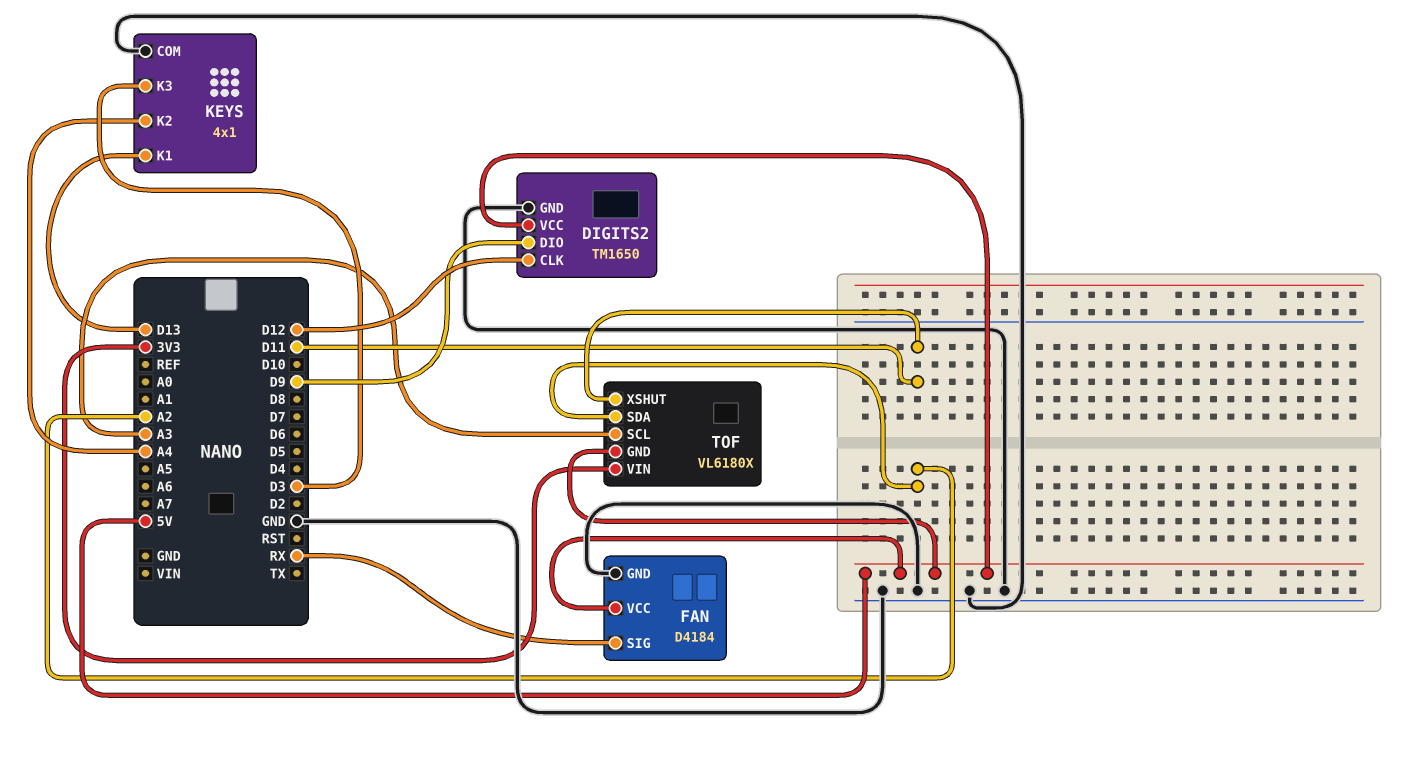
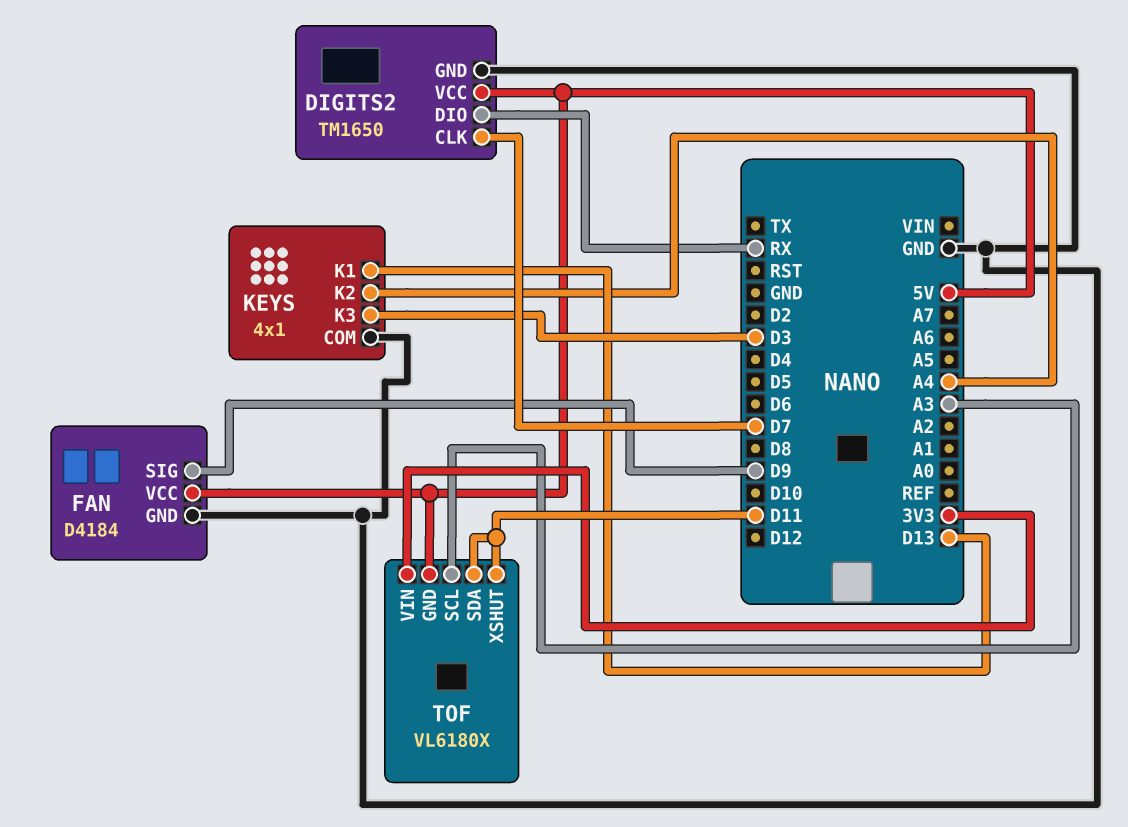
DIGITS2 pin CLK: D12 -> D7
DIGITS2 pin DIO: D9 -> RX
FAN pin SIG: RX -> D9
TOF pin SDA: A2 -> D11

